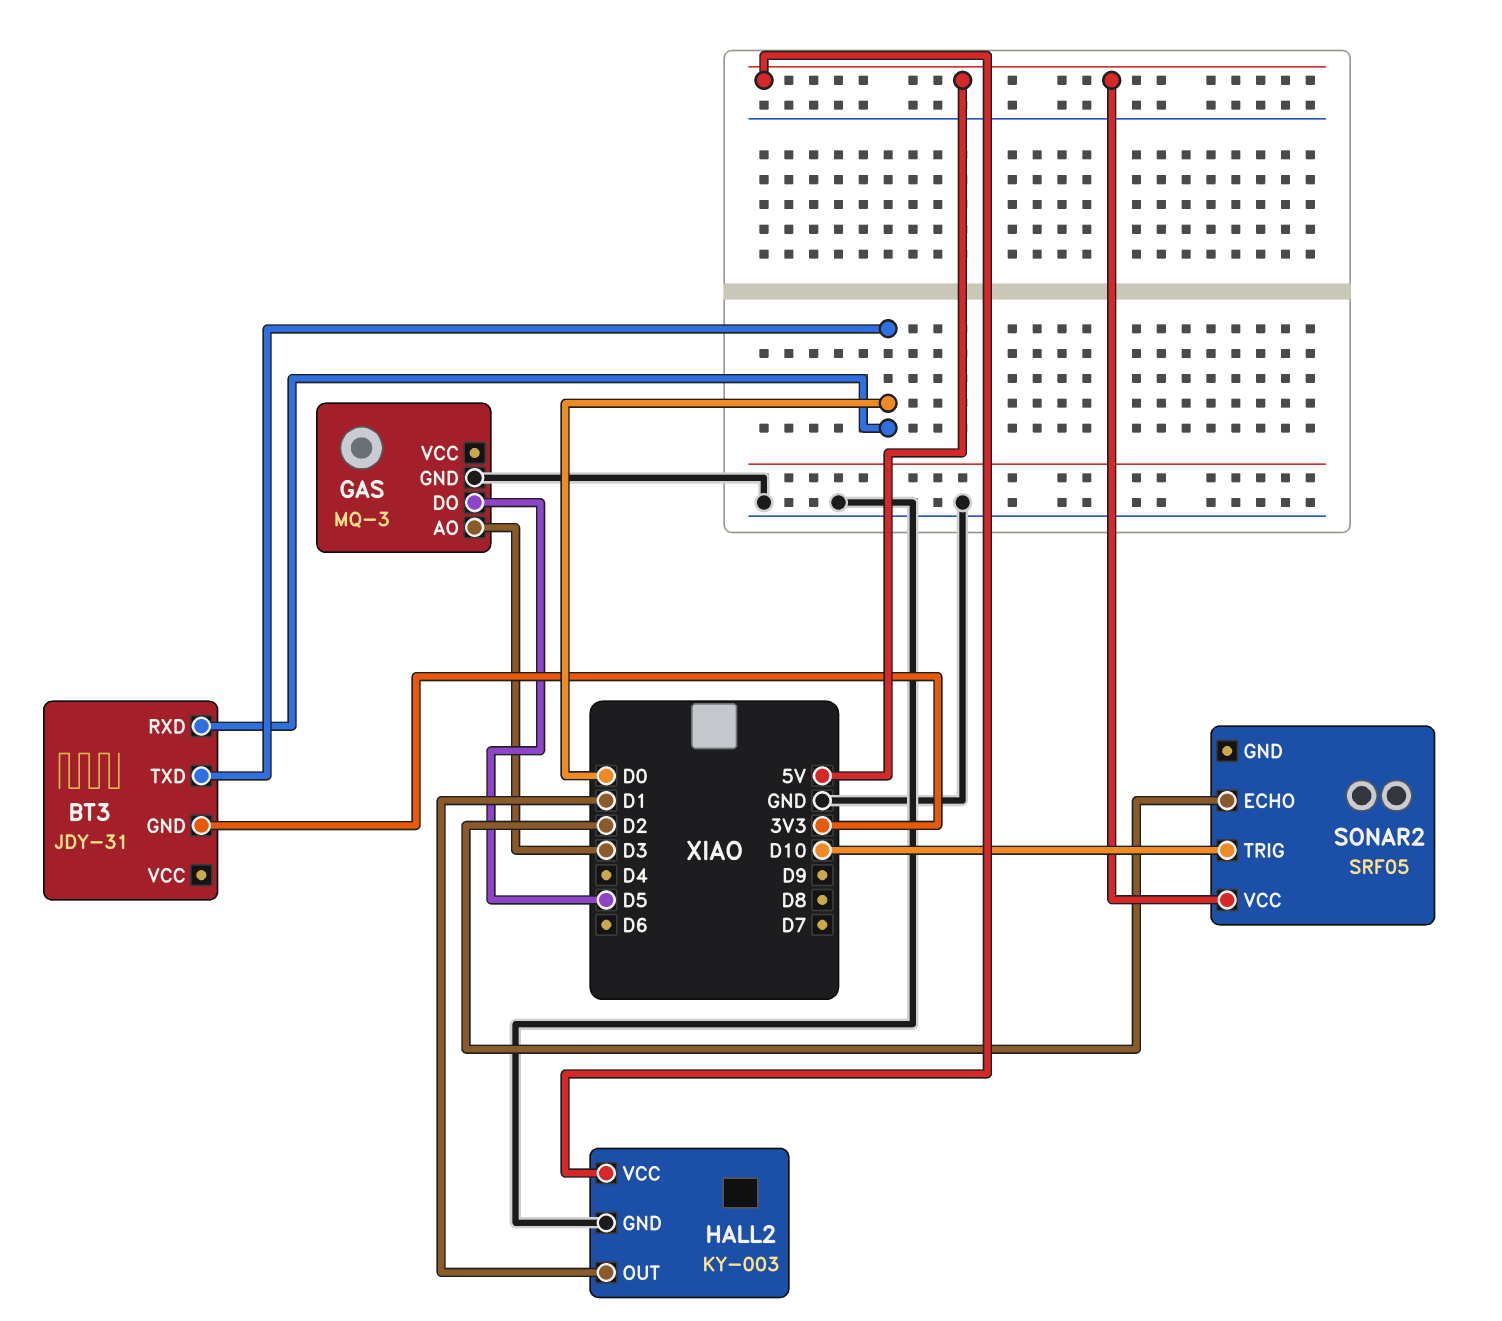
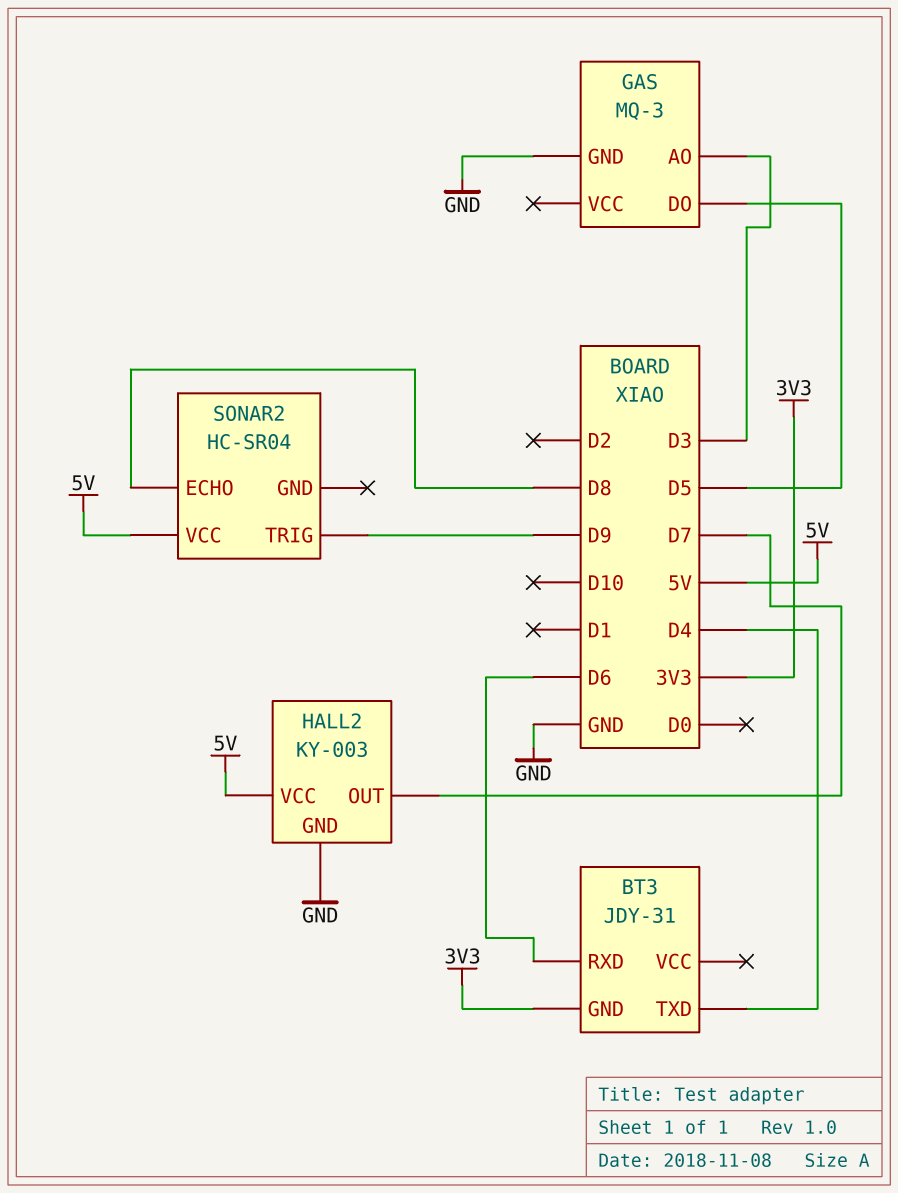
BT3 pin RXD: D0 -> D6
BT3 pin TXD: D0 -> D4
HALL2 pin OUT: D1 -> D7
SONAR2: SRF05 -> HC-SR04
SONAR2 pin ECHO: D2 -> D8
SONAR2 pin TRIG: D10 -> D9

